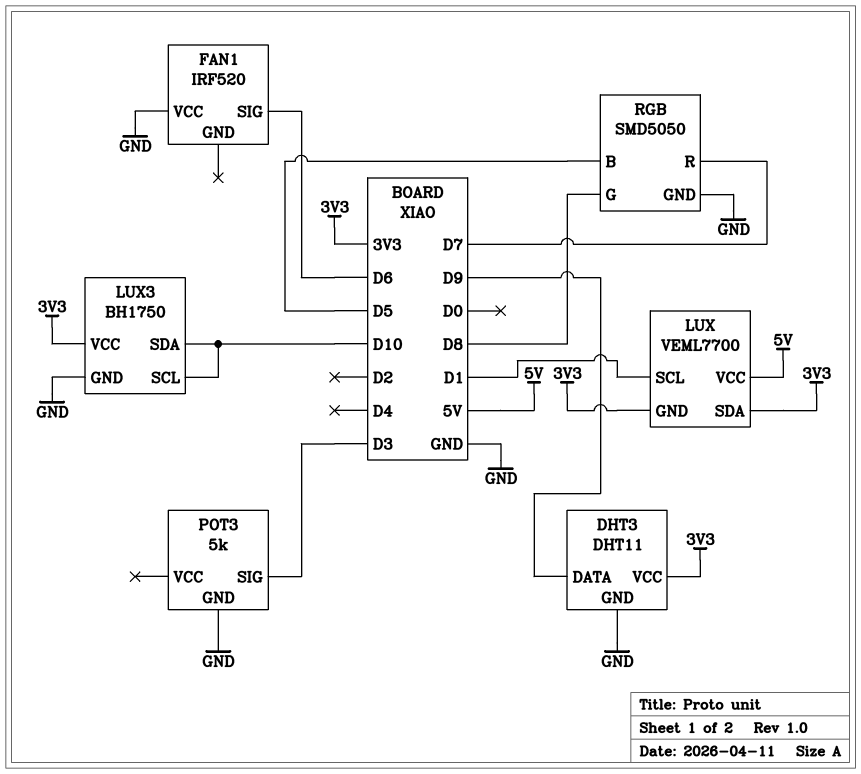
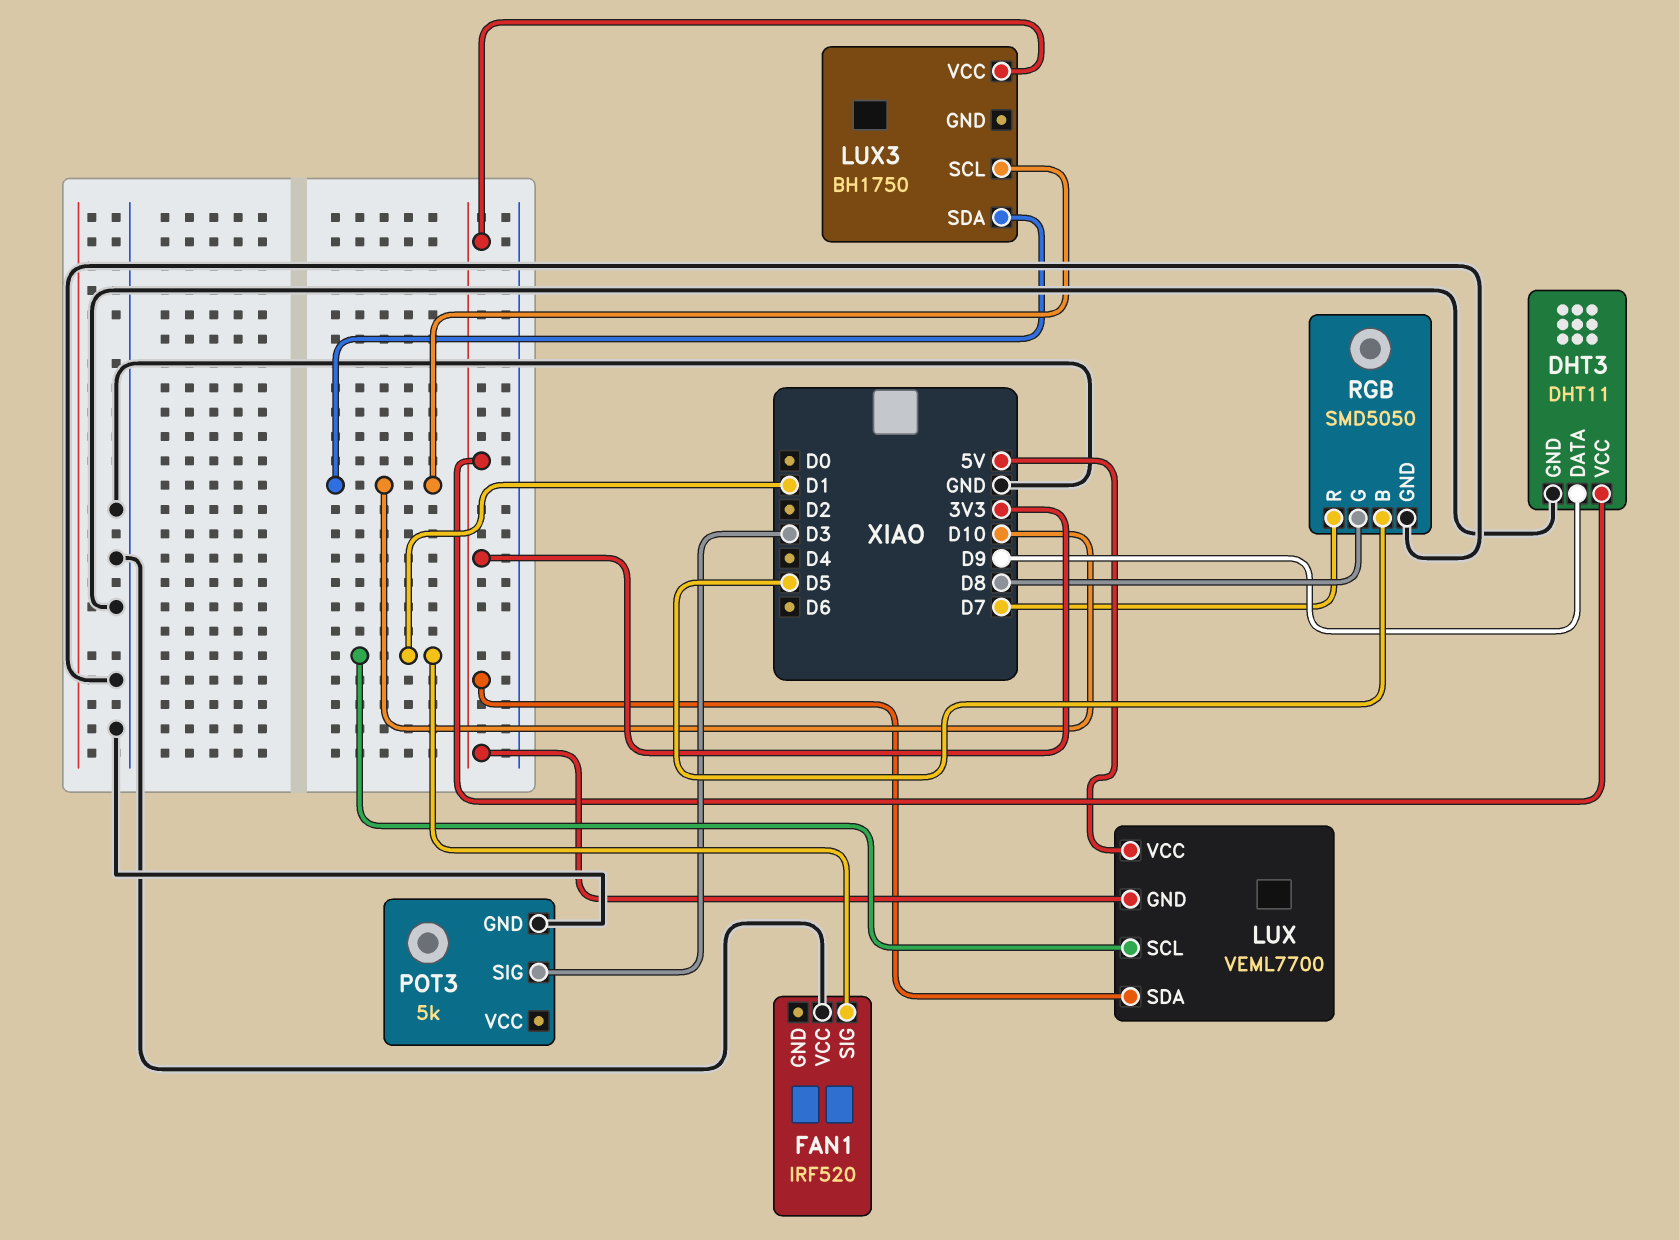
FAN1 pin SIG: D6 -> D1
LUX3 pin GND: GND -> none

